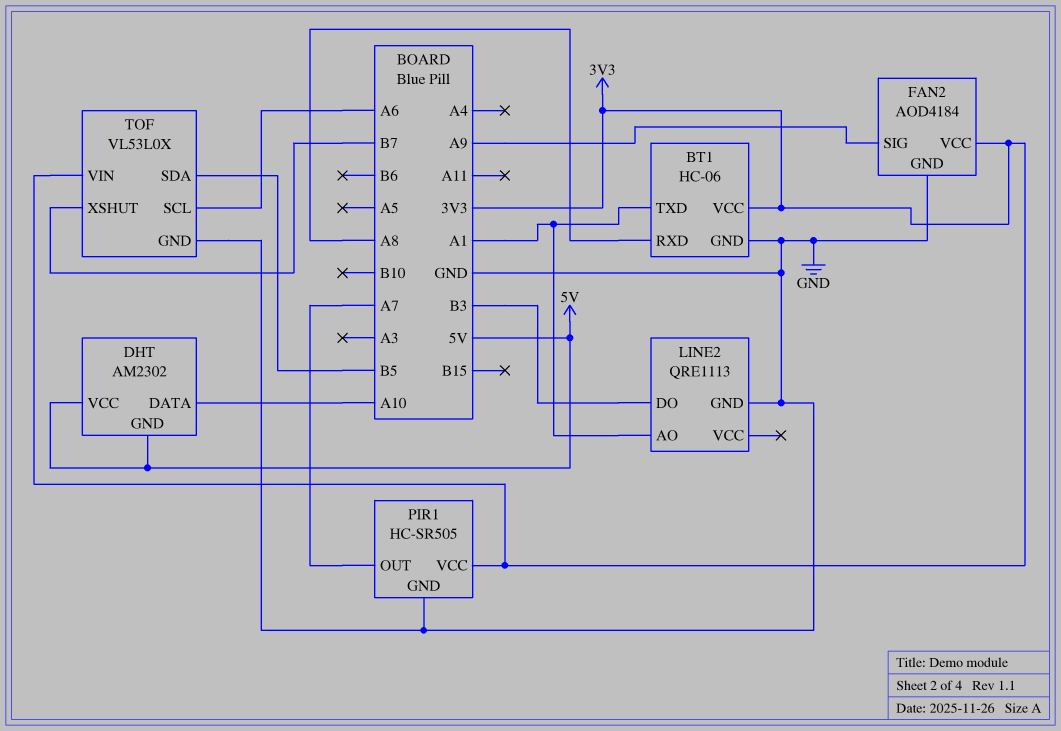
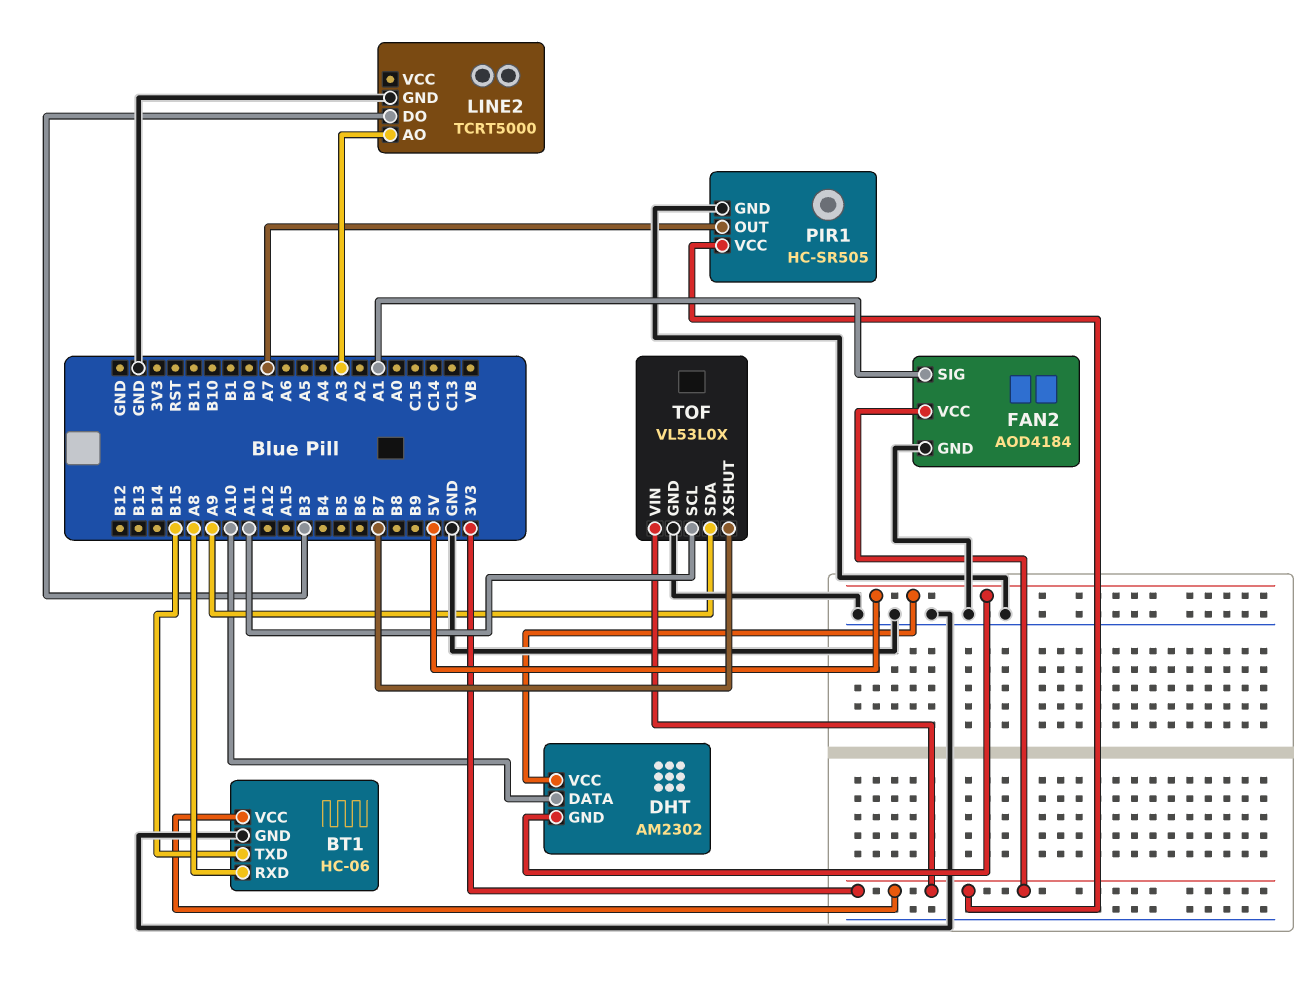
BT1 pin TXD: A1 -> B15
FAN2 pin SIG: A9 -> A1
LINE2: QRE1113 -> TCRT5000
LINE2 pin AO: A1 -> A3
TOF pin SCL: A6 -> A11
TOF pin SDA: B5 -> A9

